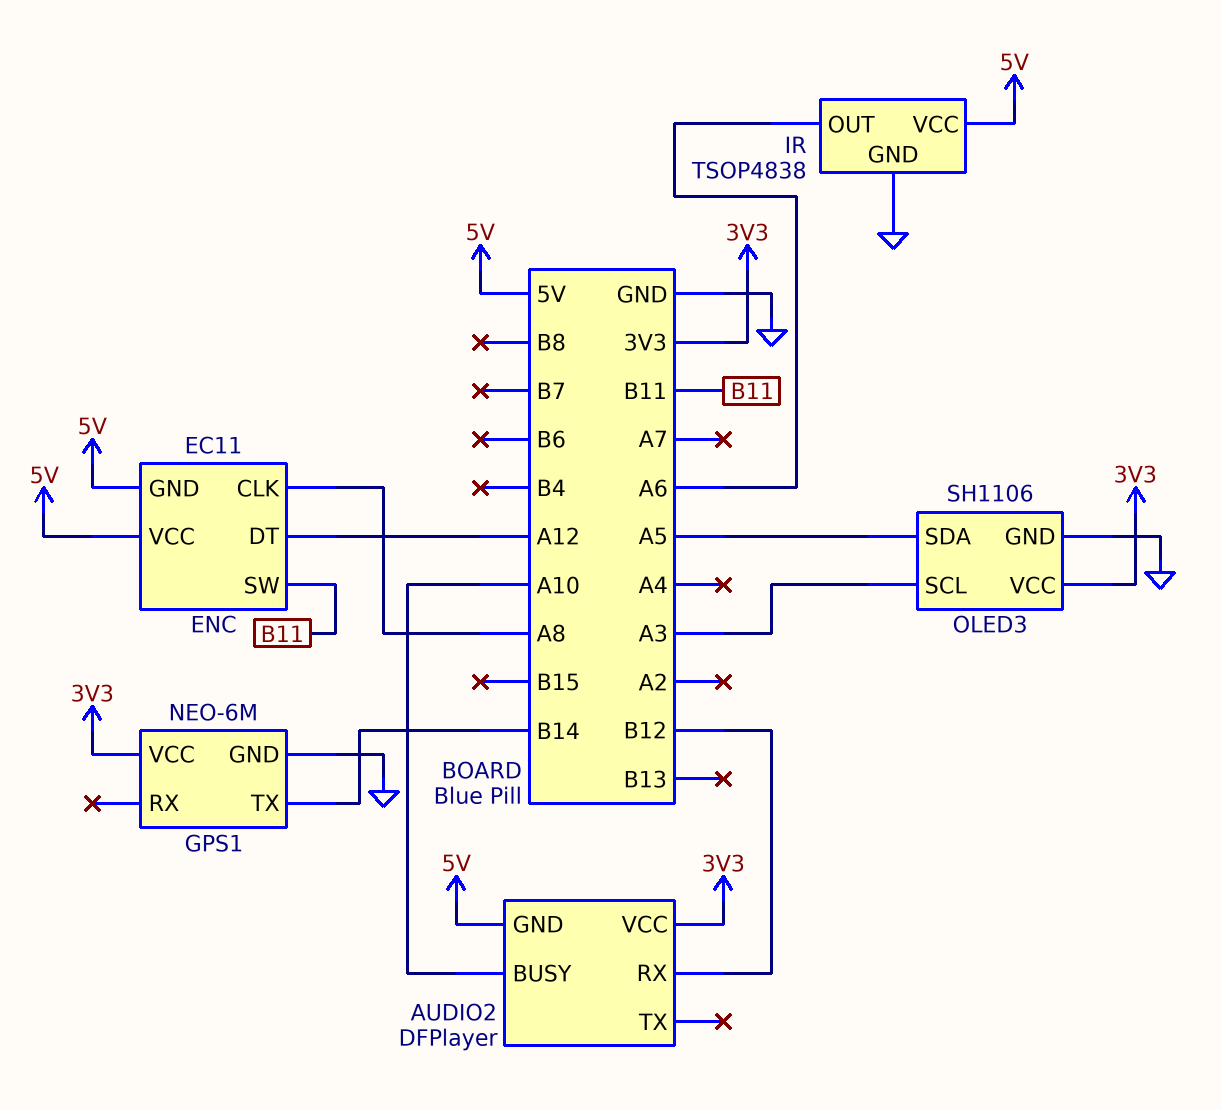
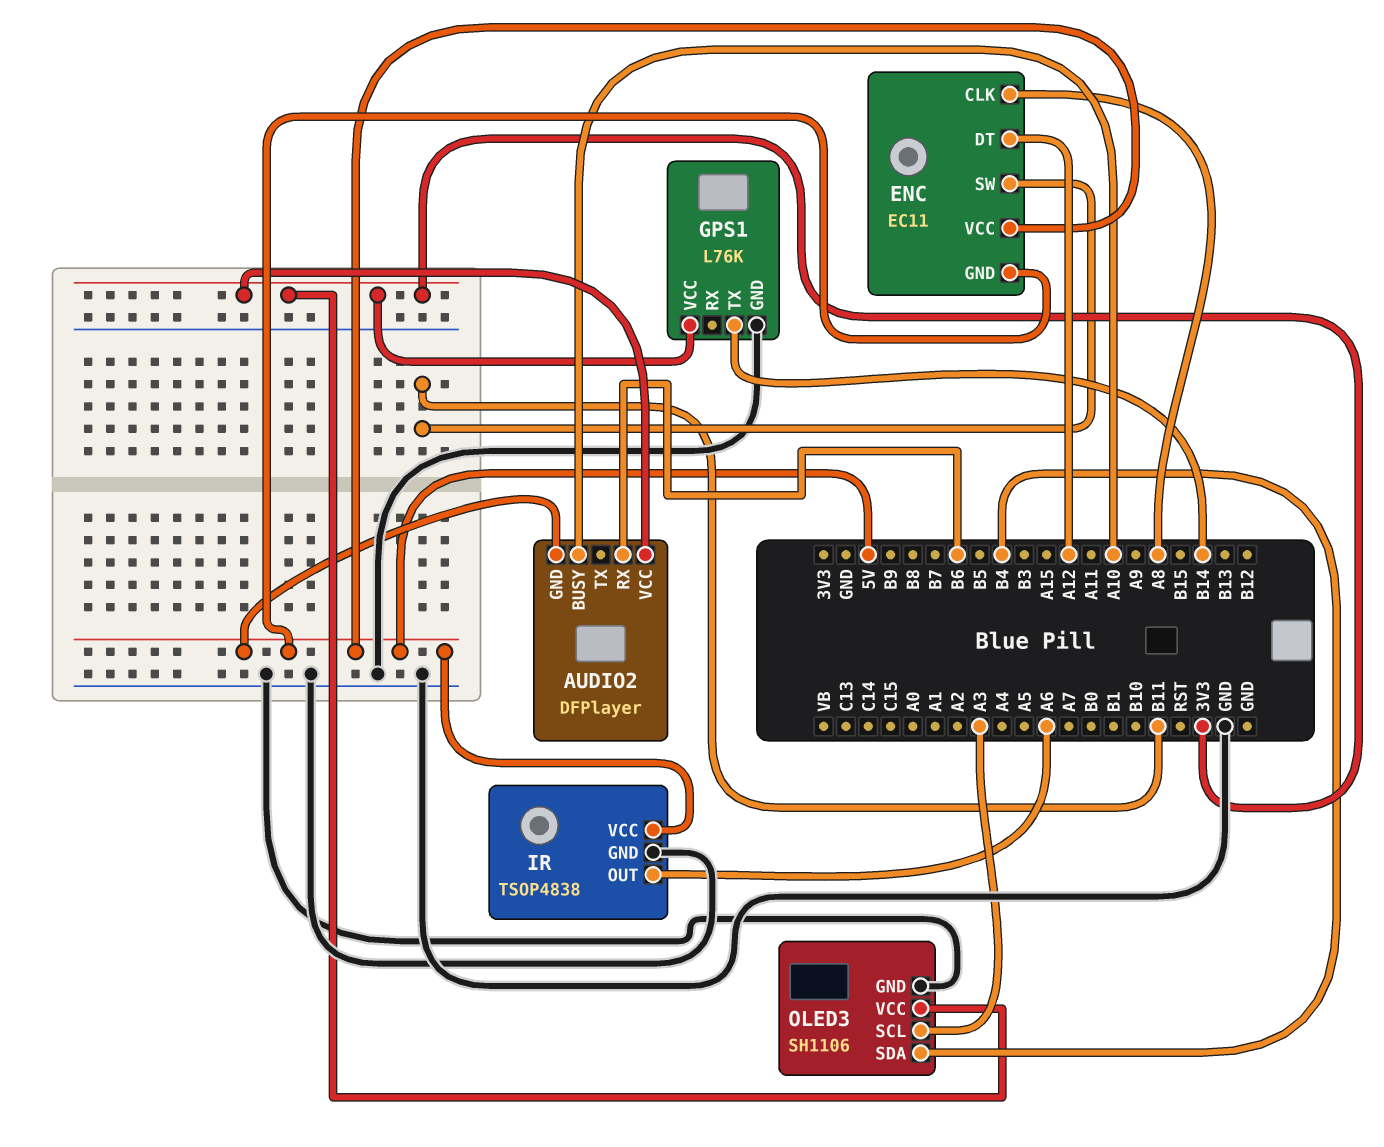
AUDIO2 pin RX: B12 -> B6
GPS1: NEO-6M -> L76K
OLED3 pin SDA: A5 -> B4

